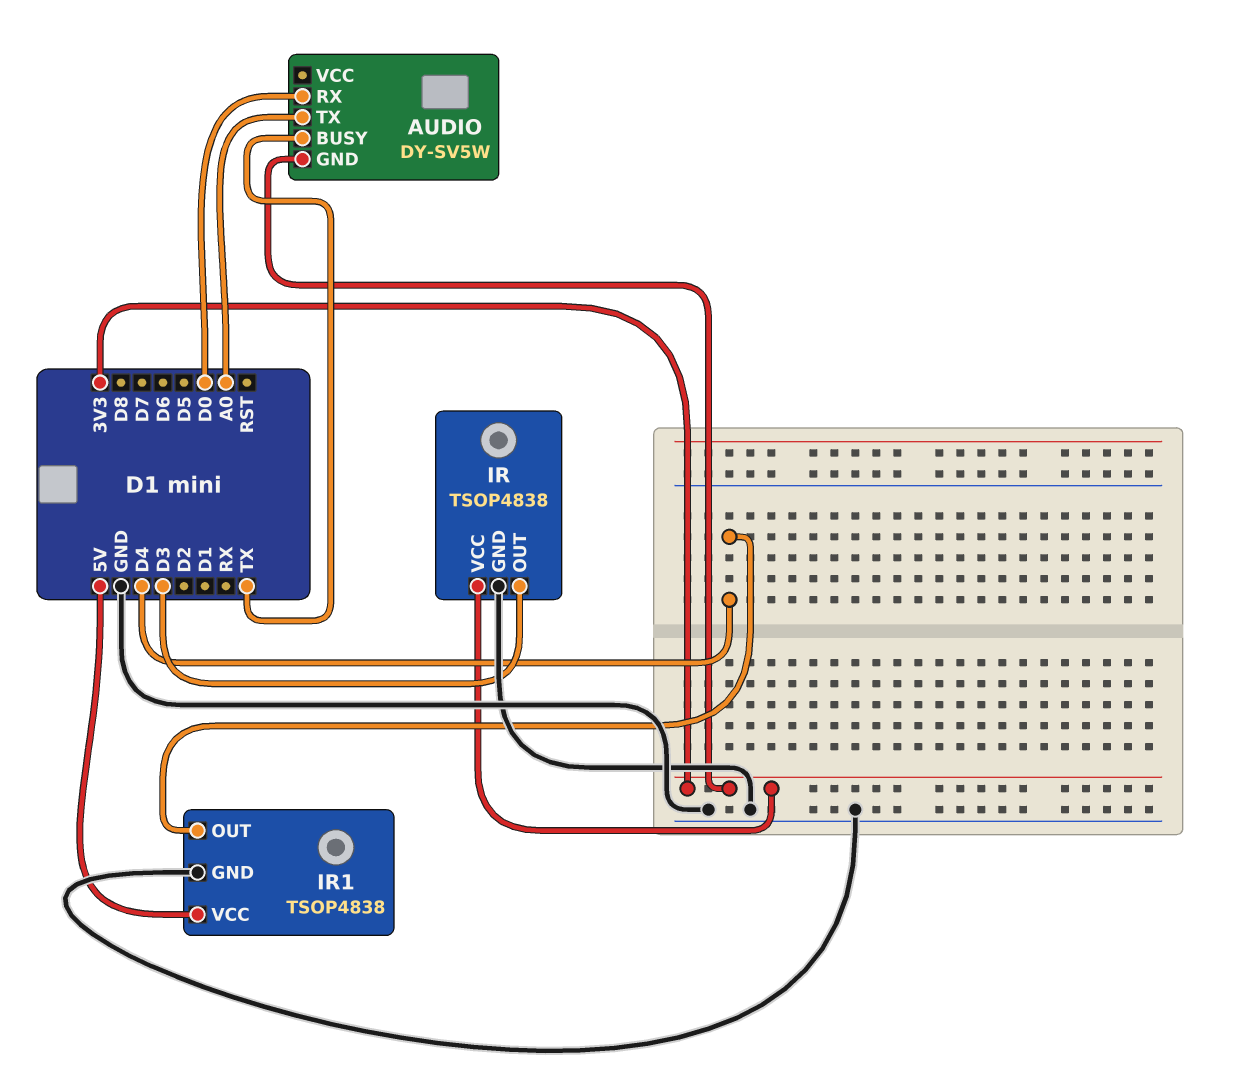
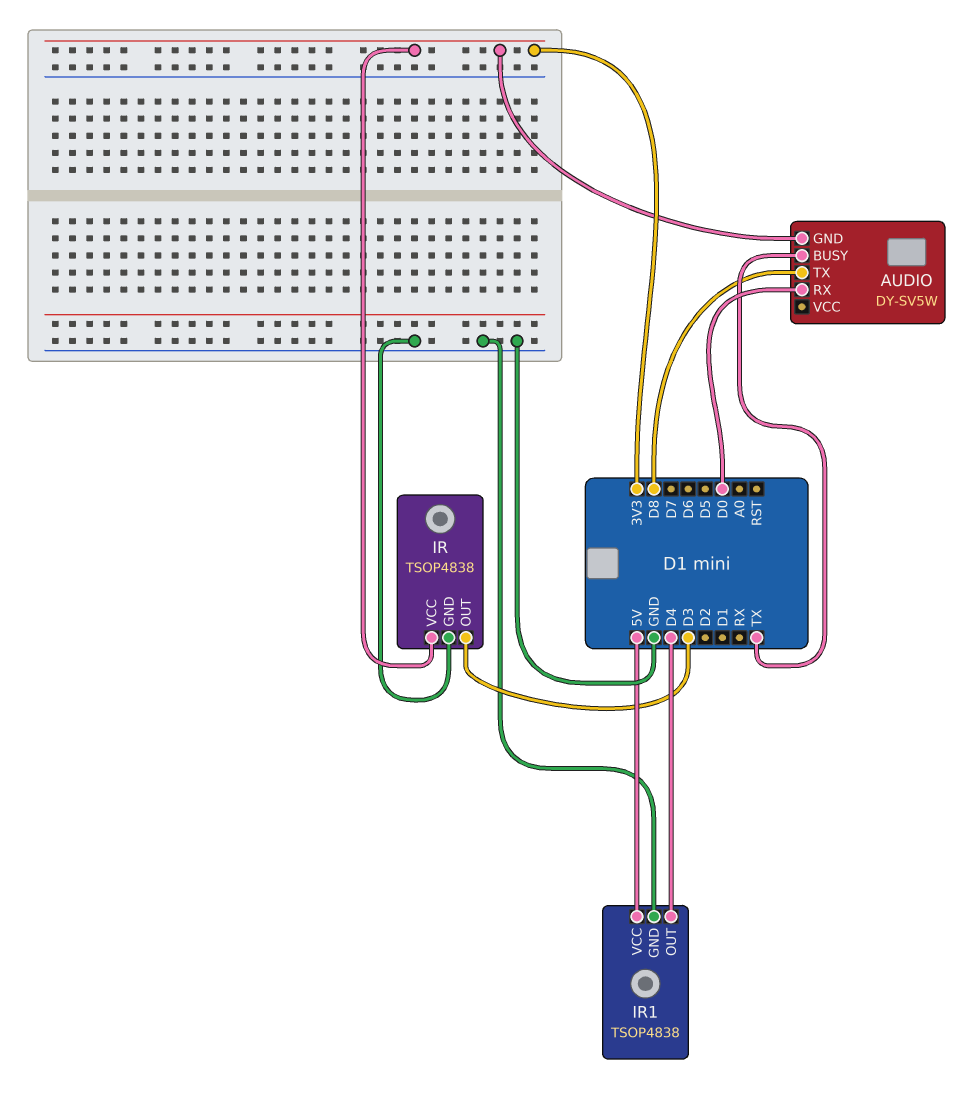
AUDIO pin TX: A0 -> D8

